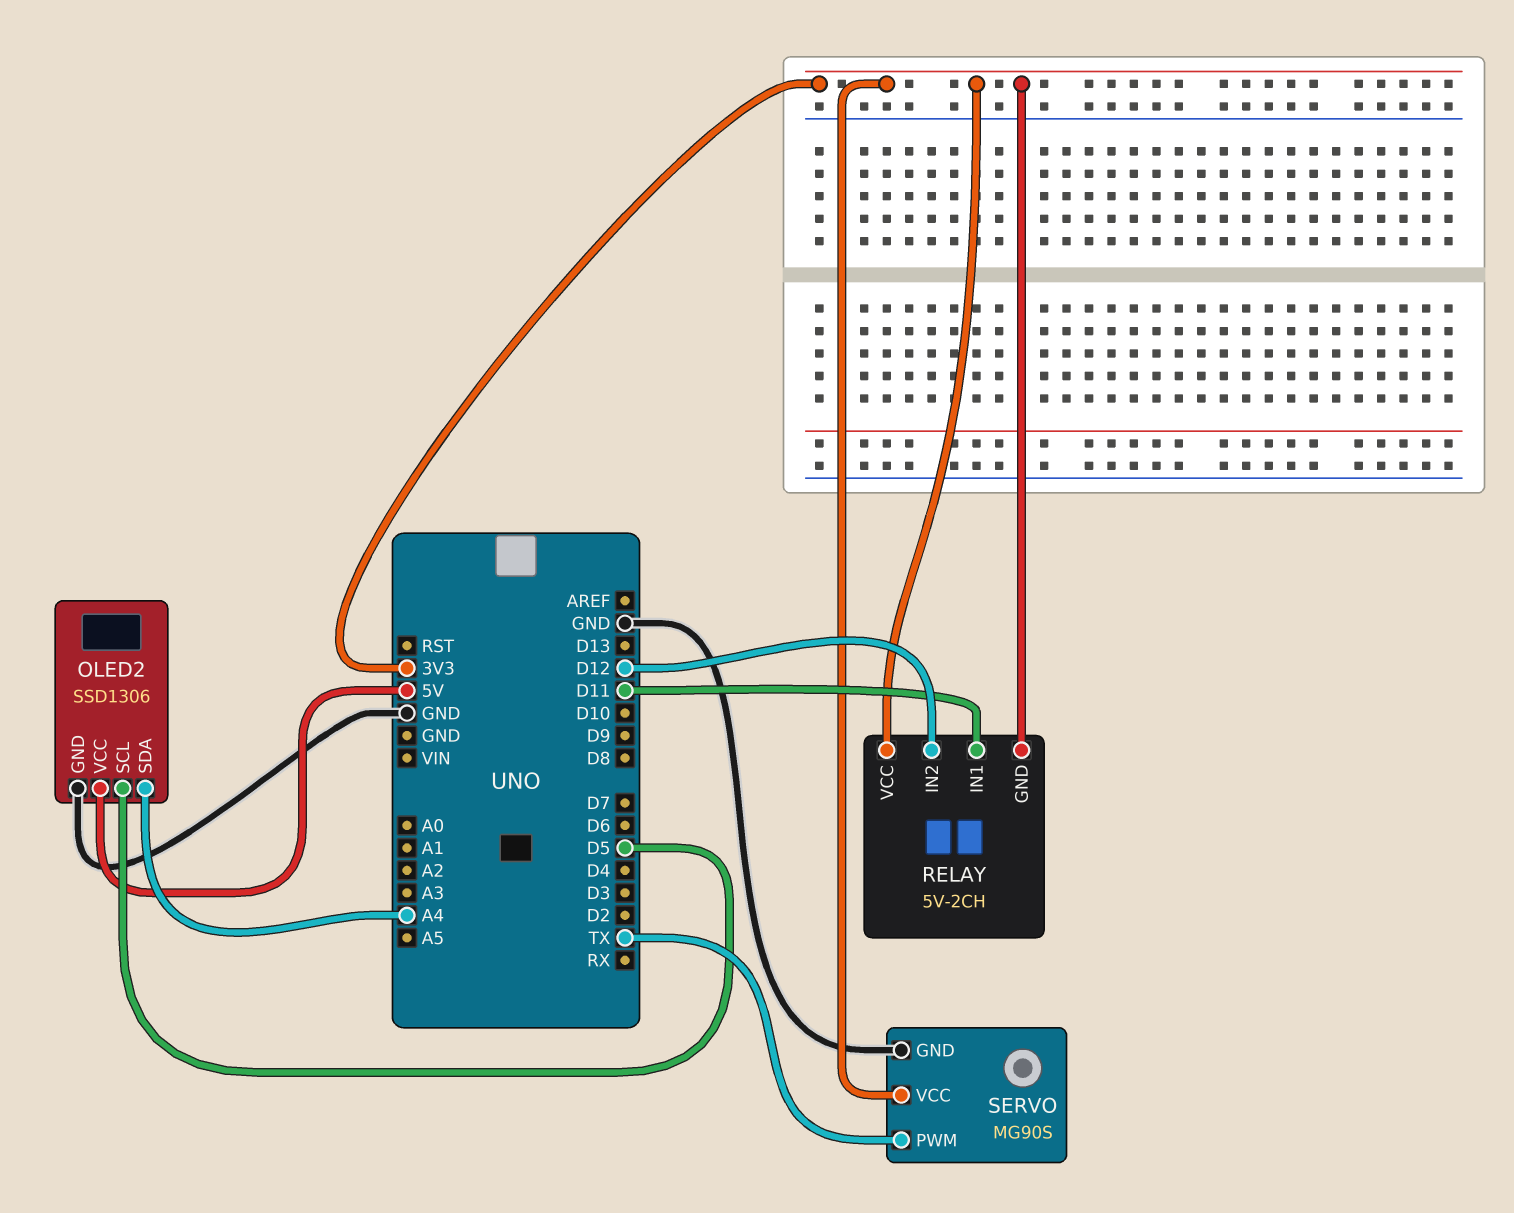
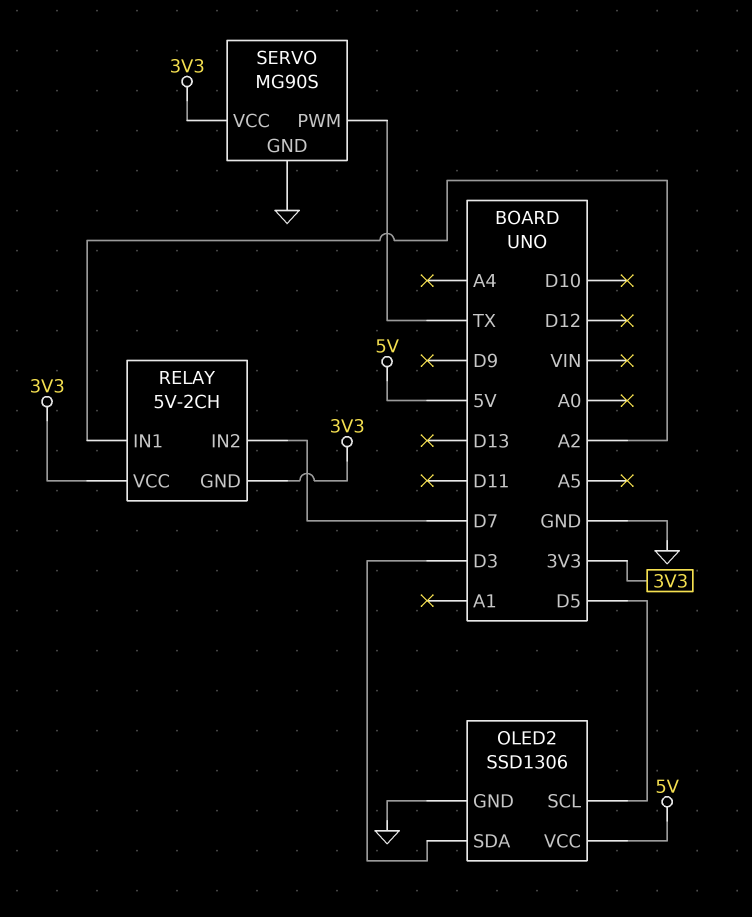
OLED2 pin SDA: A4 -> D3
RELAY pin IN1: D11 -> A2
RELAY pin IN2: D12 -> D7

